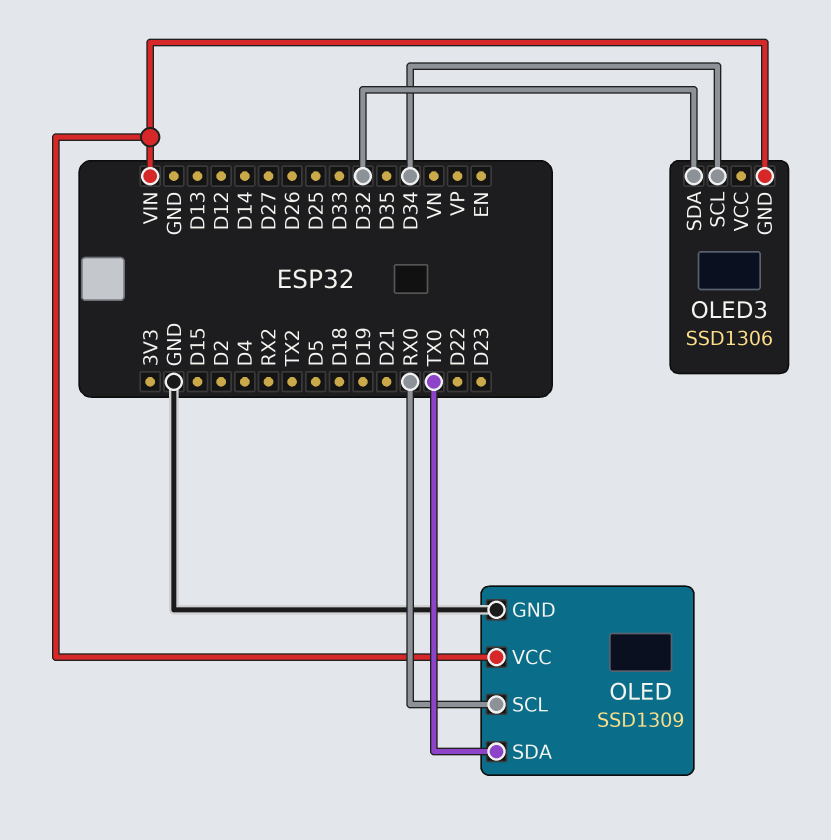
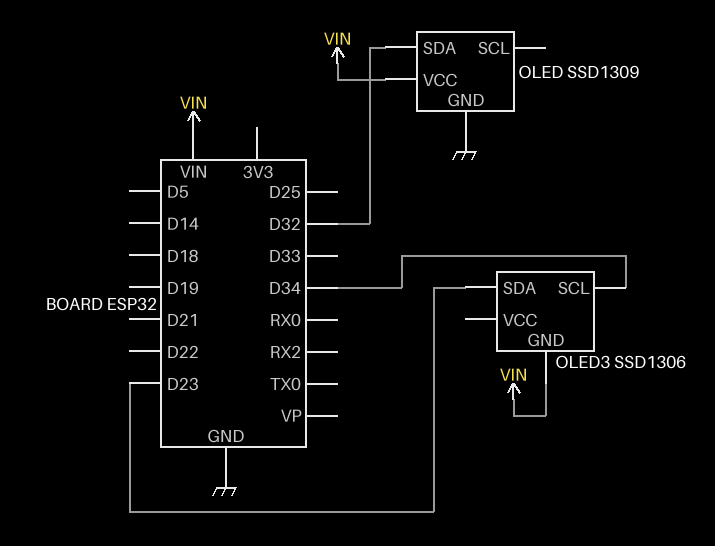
OLED pin SCL: RX0 -> none
OLED pin SDA: TX0 -> D32
OLED3 pin SDA: D32 -> D23

